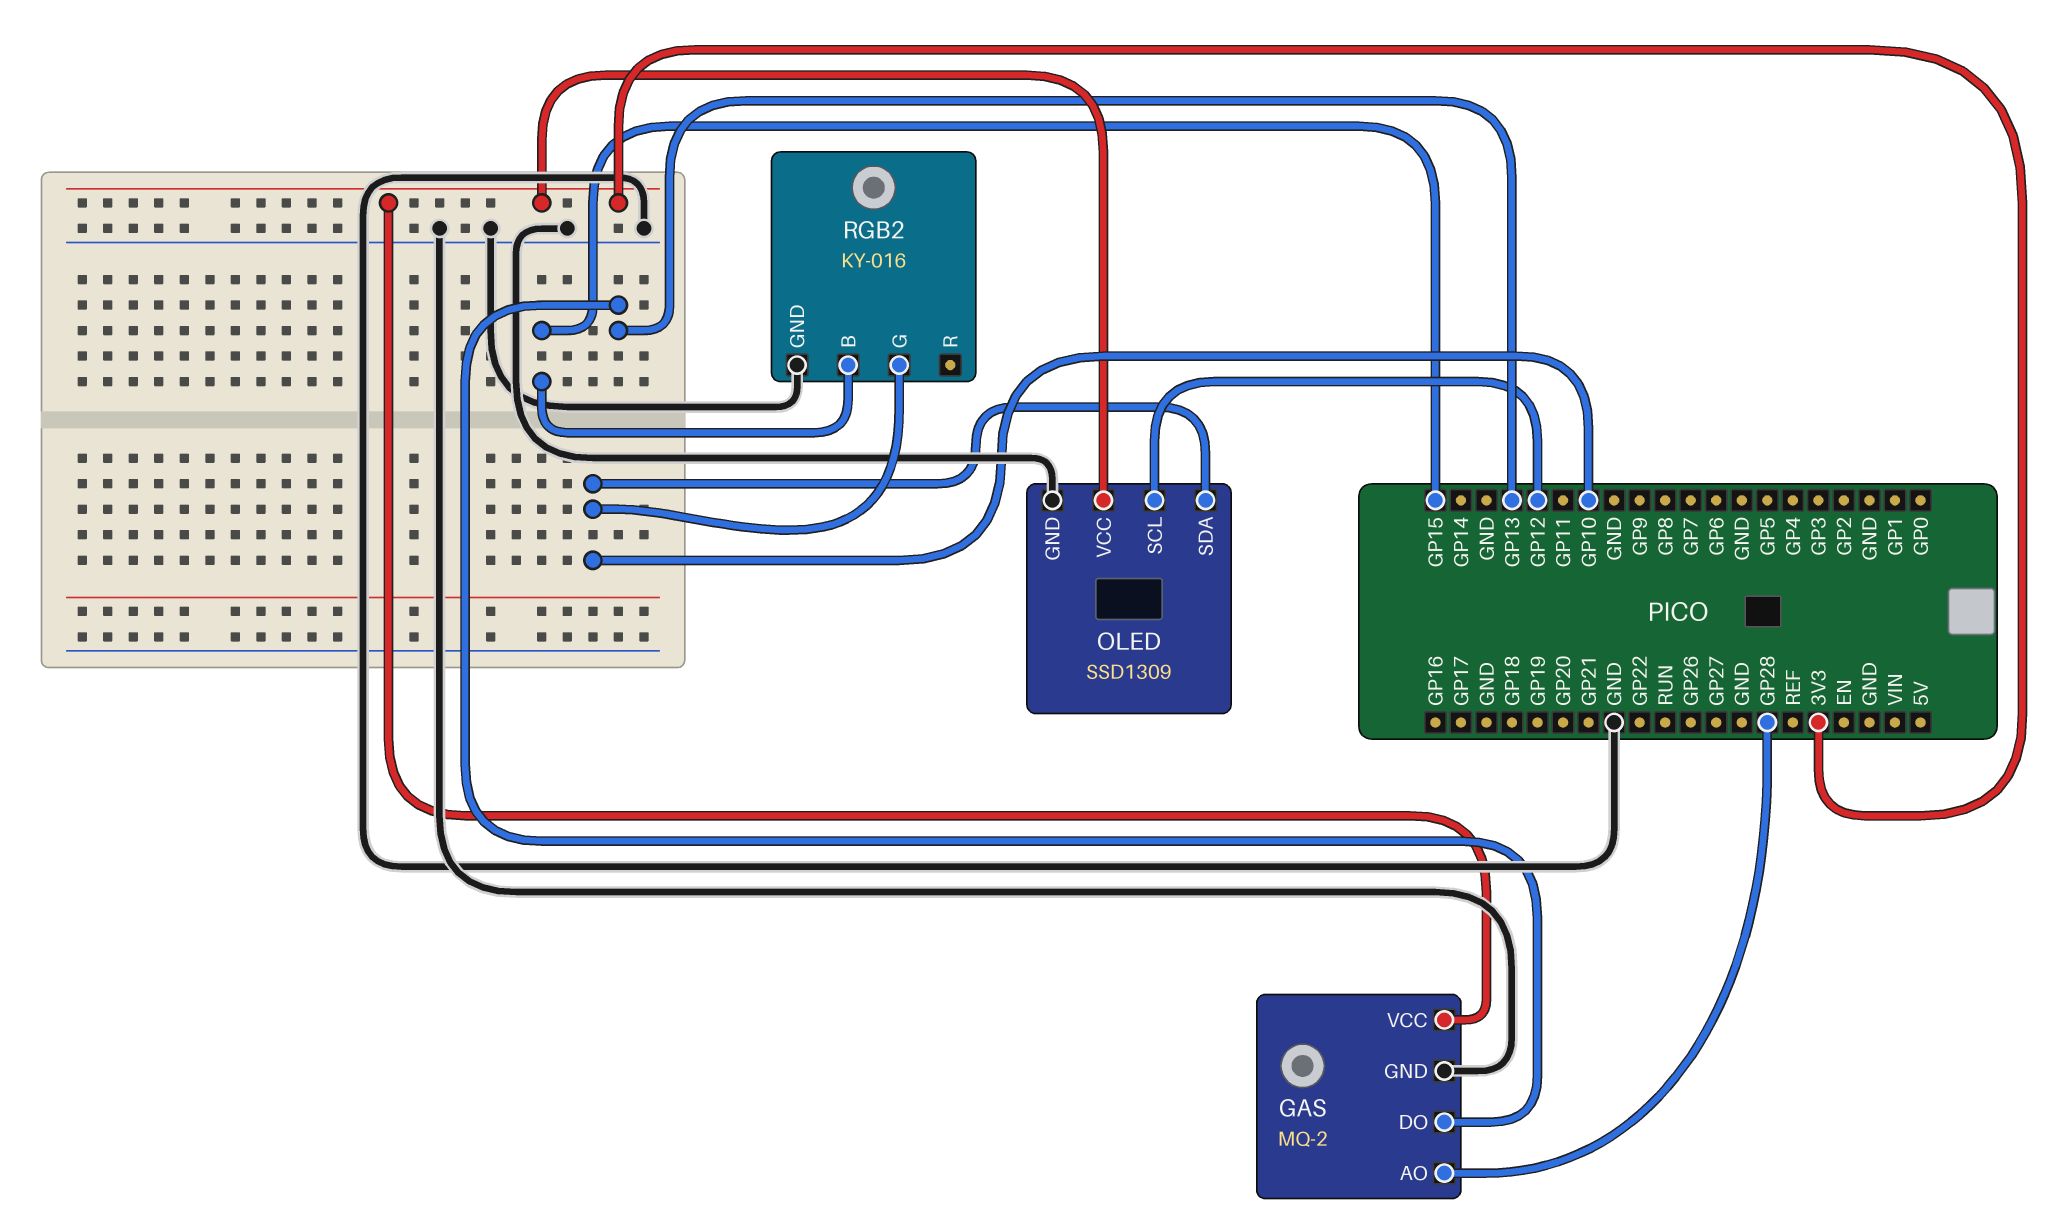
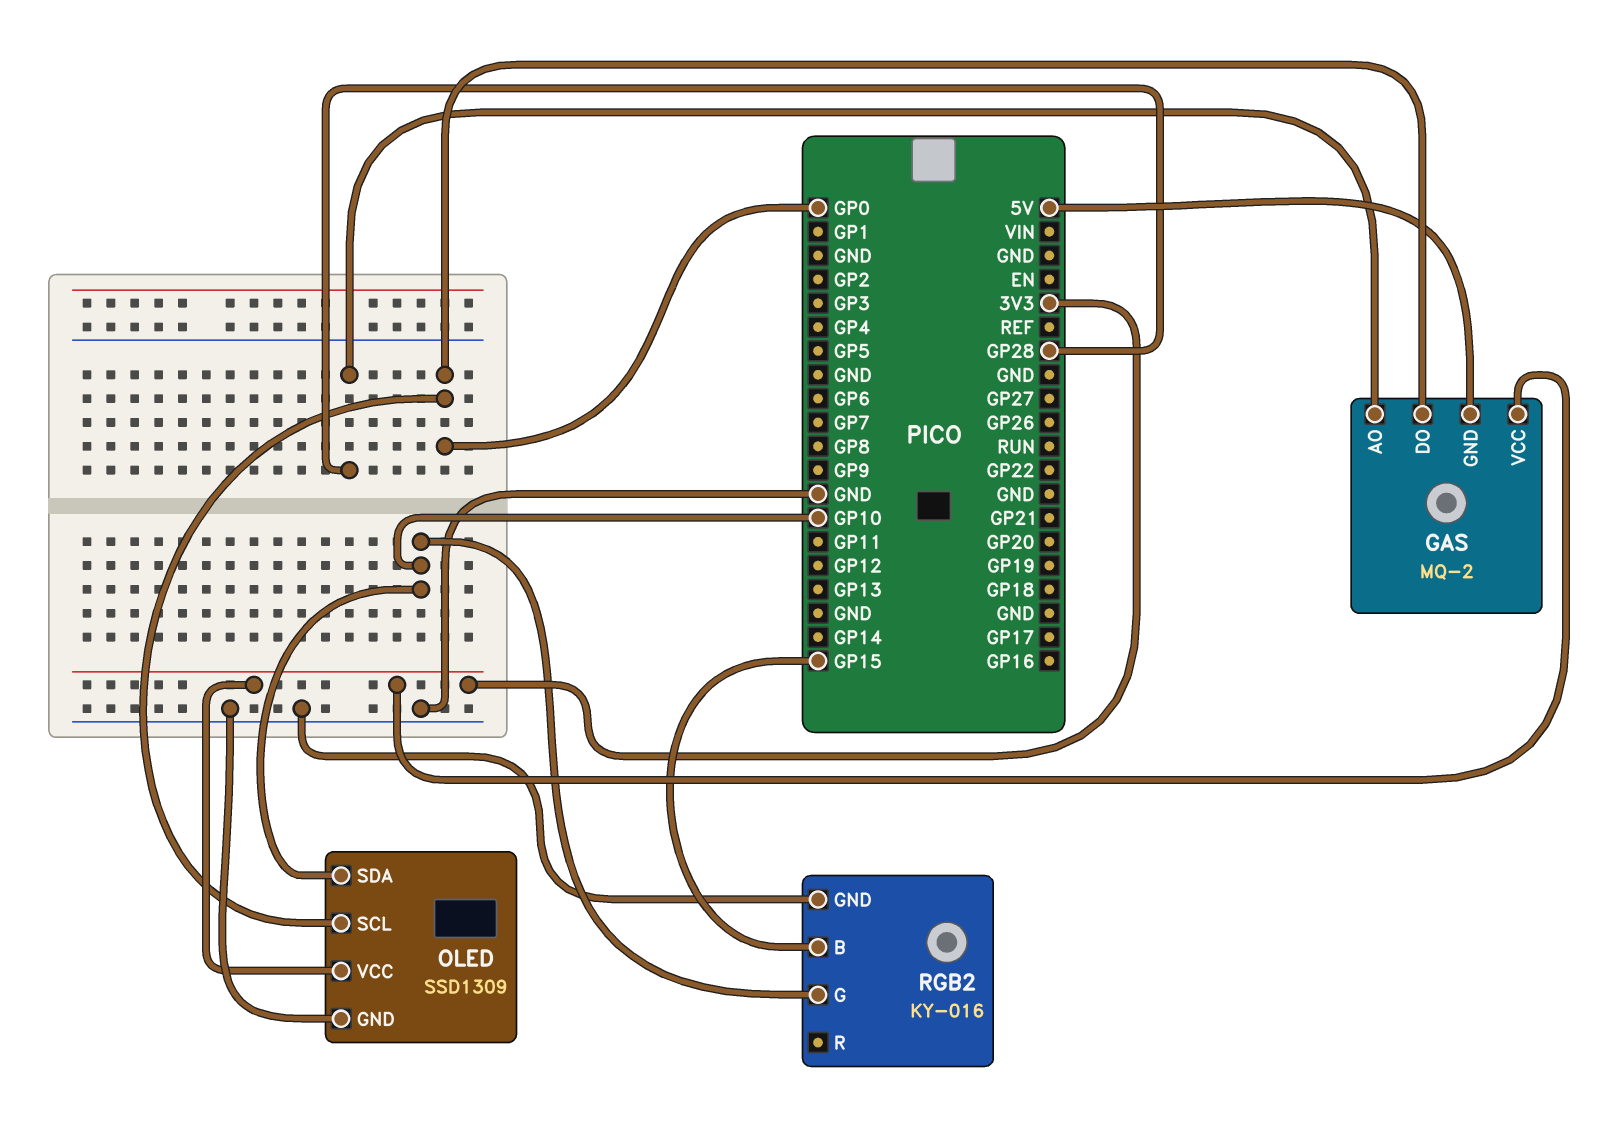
GAS pin DO: GP13 -> GP0
GAS pin GND: GND -> 5V
OLED pin SCL: GP12 -> GP0

